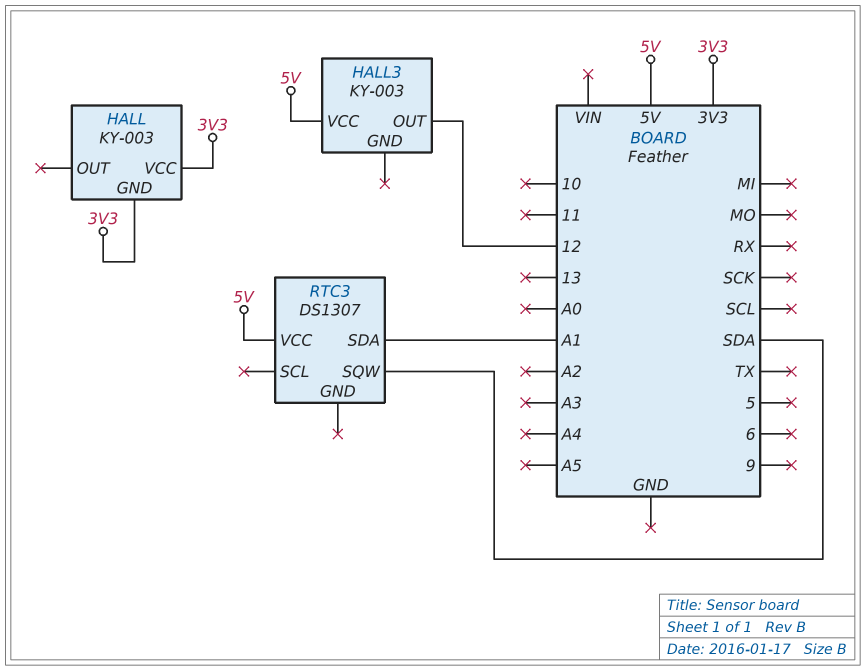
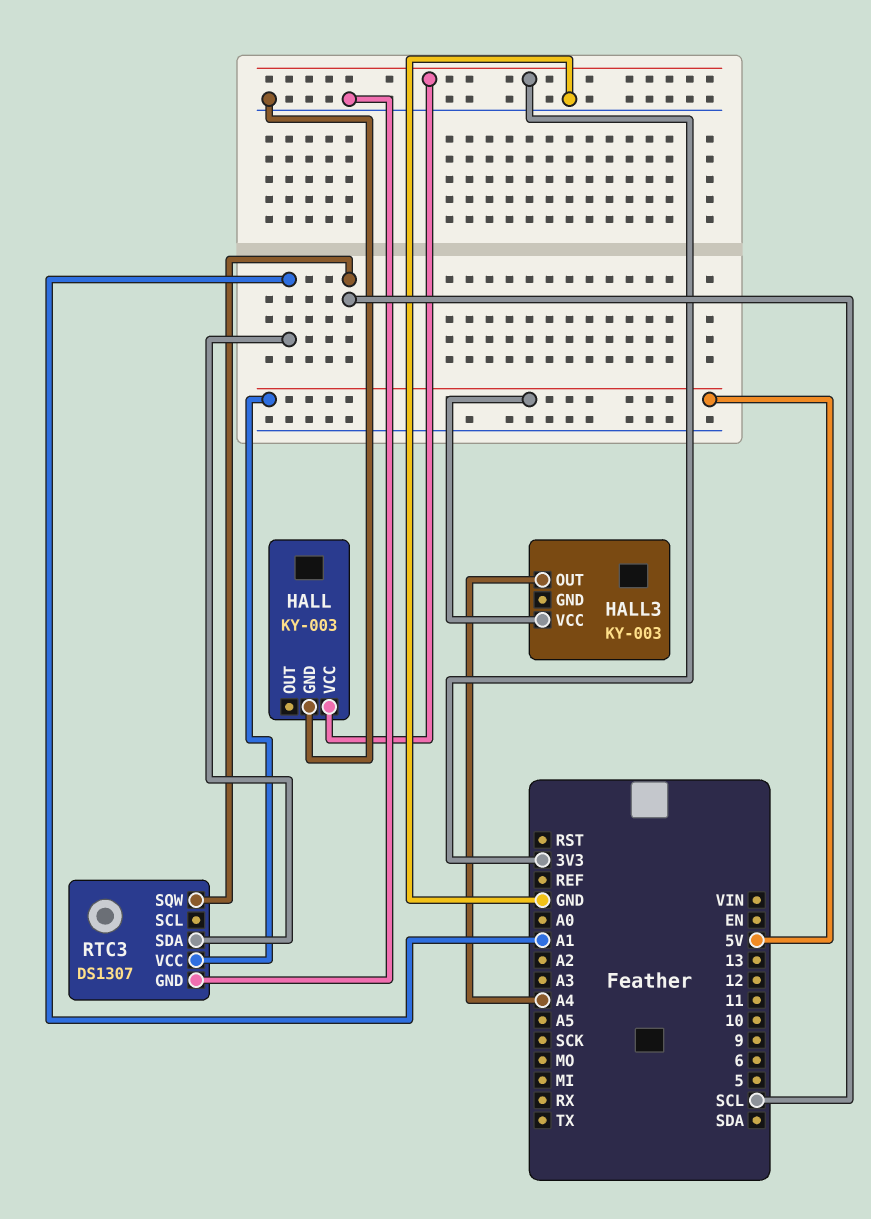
HALL pin GND: 3V3 -> GND
HALL3 pin OUT: 12 -> A4
RTC3 pin GND: none -> GND
RTC3 pin SQW: SDA -> SCL

